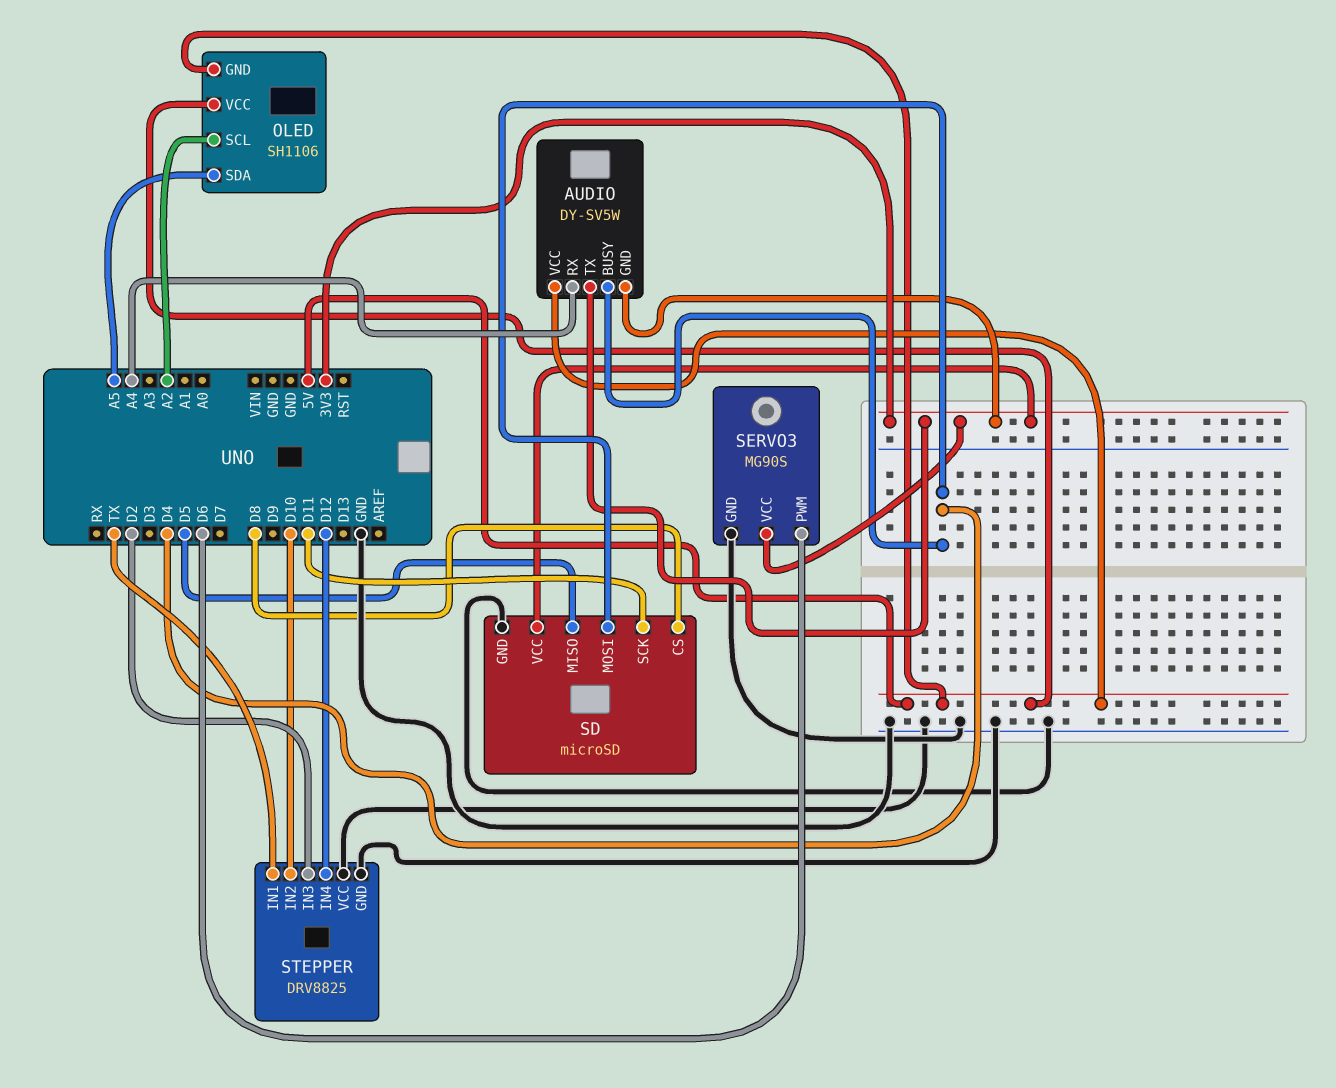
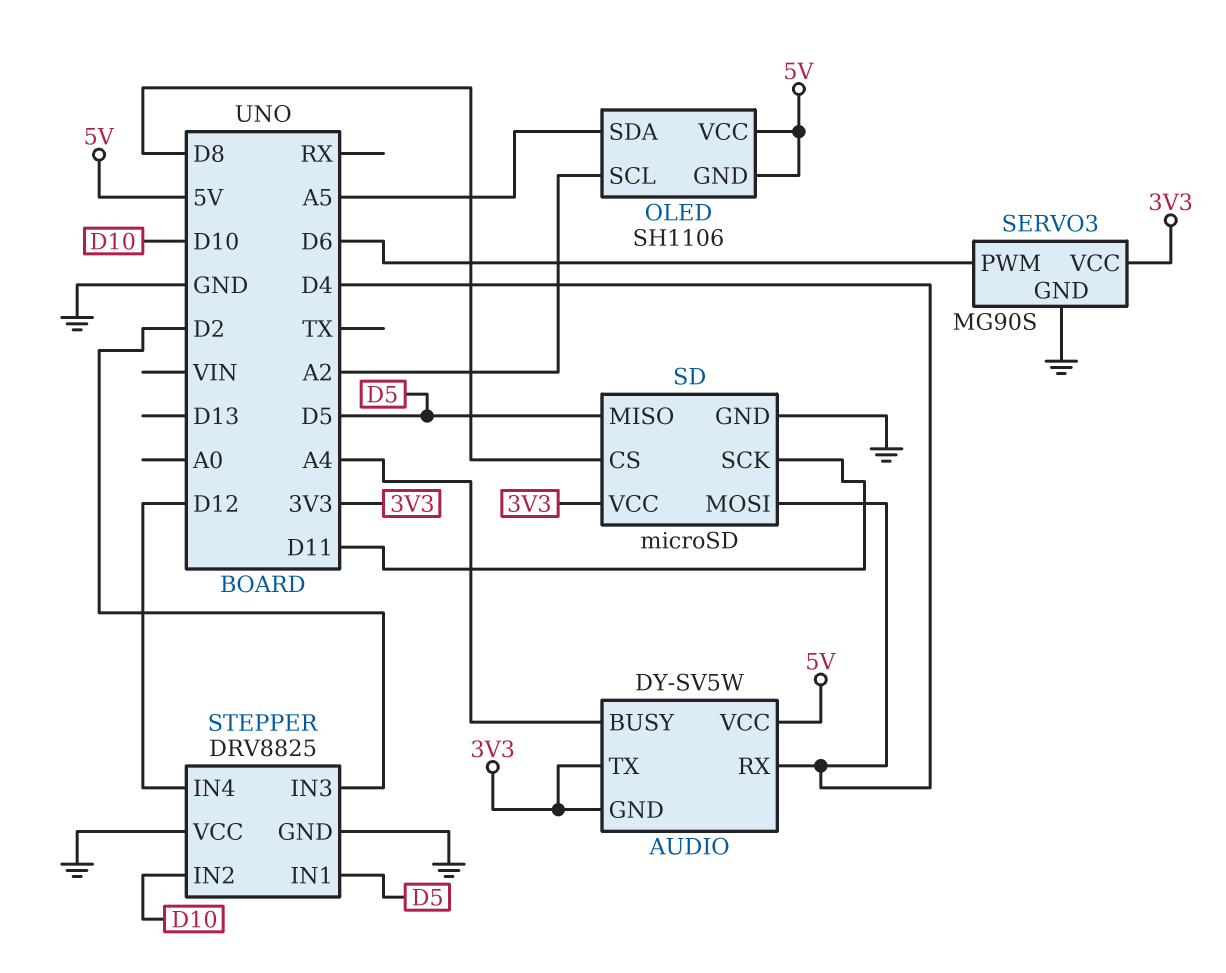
AUDIO pin BUSY: D4 -> A4
AUDIO pin RX: A4 -> D4
STEPPER pin IN1: TX -> D5

